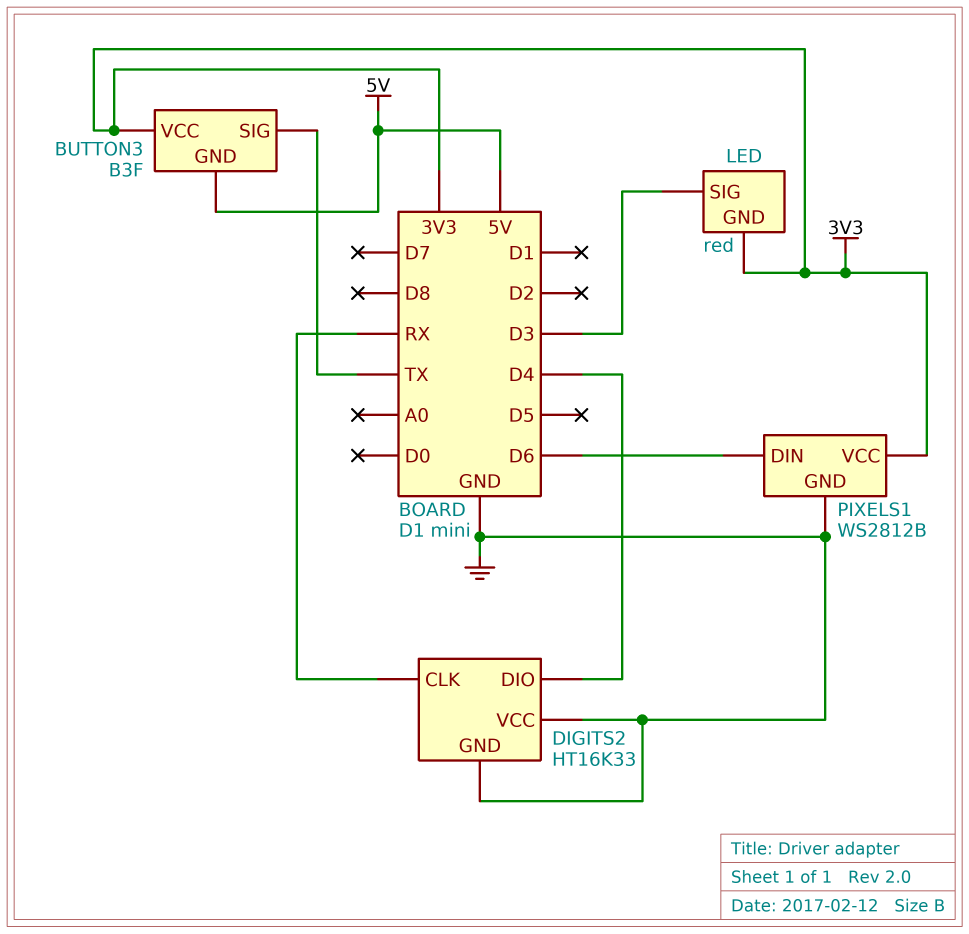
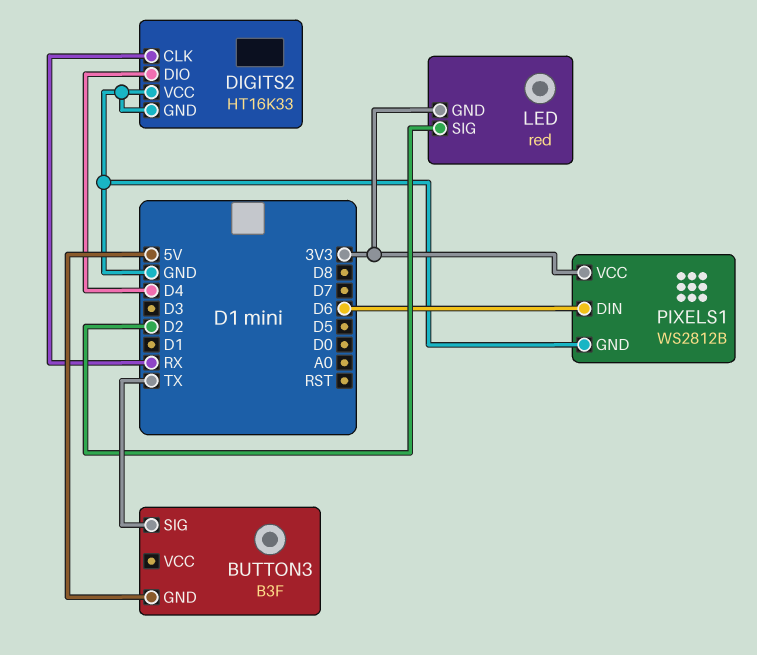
BUTTON3 pin VCC: 3V3 -> none
LED pin SIG: D3 -> D2

